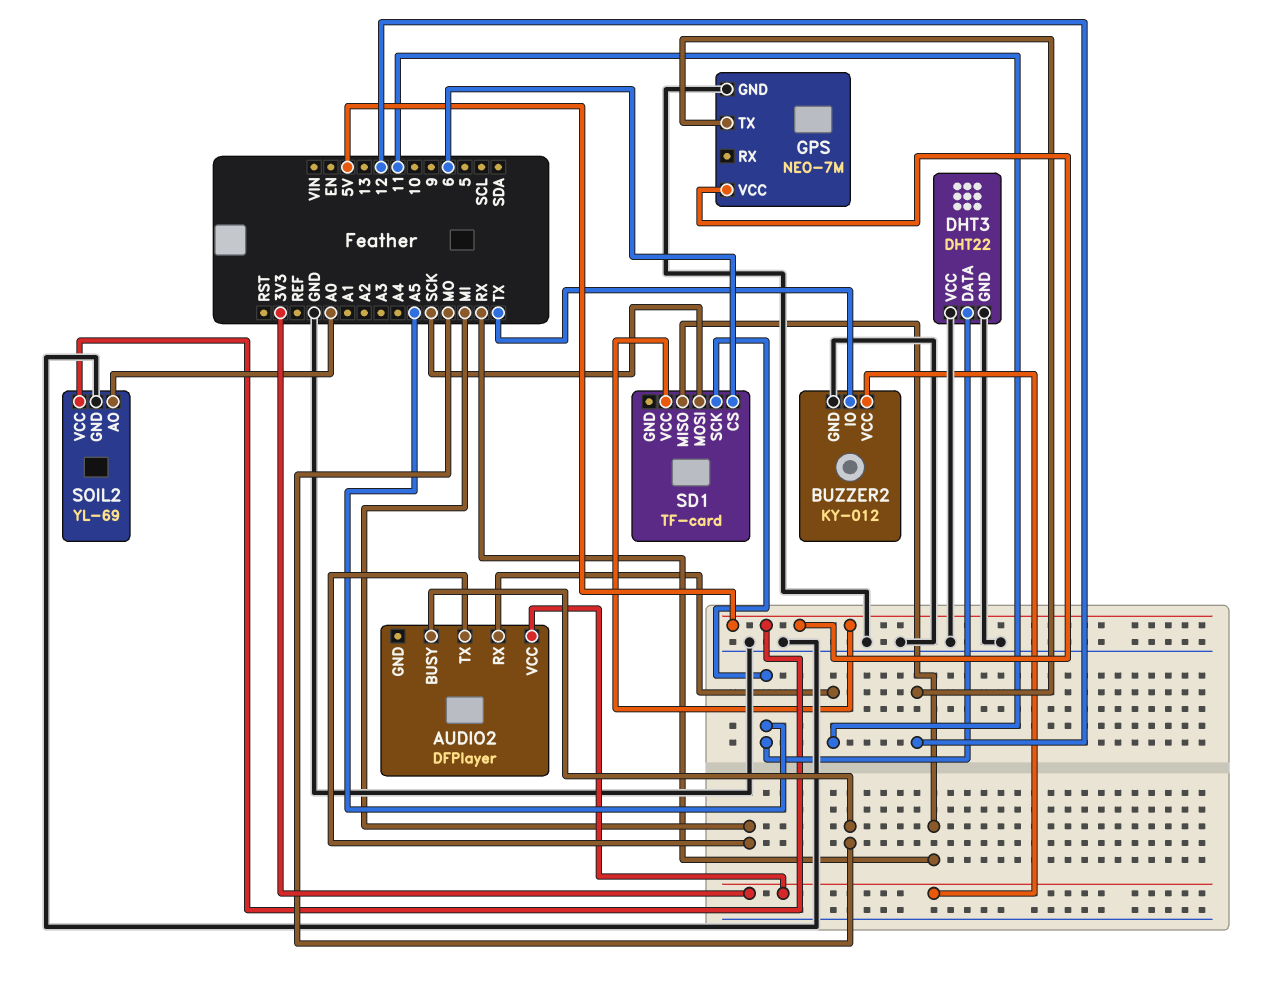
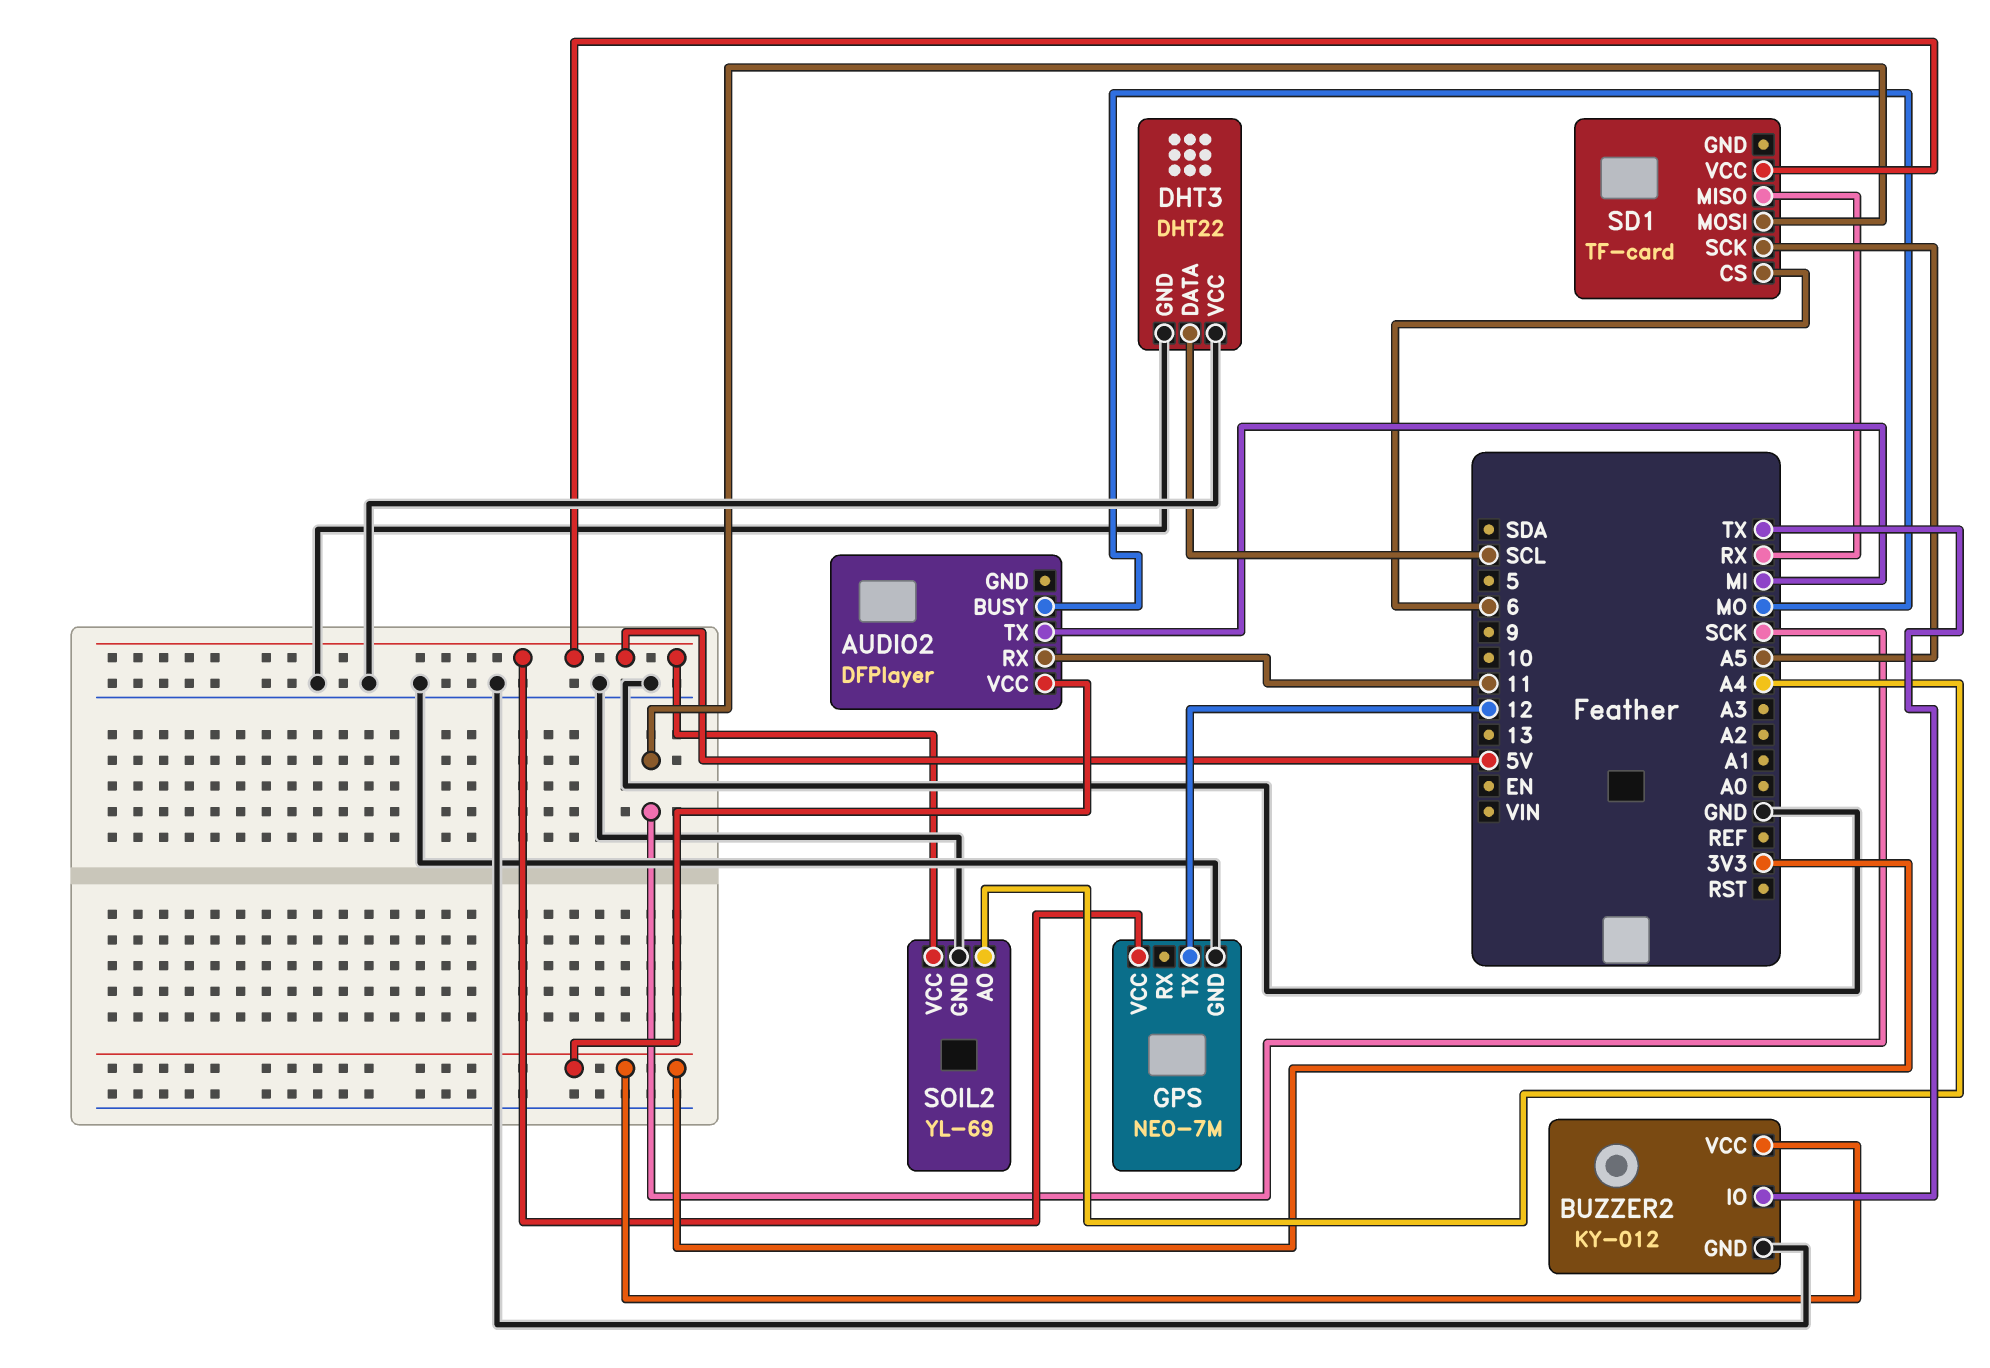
DHT3 pin DATA: A5 -> SCL
SOIL2 pin AO: A0 -> A4

